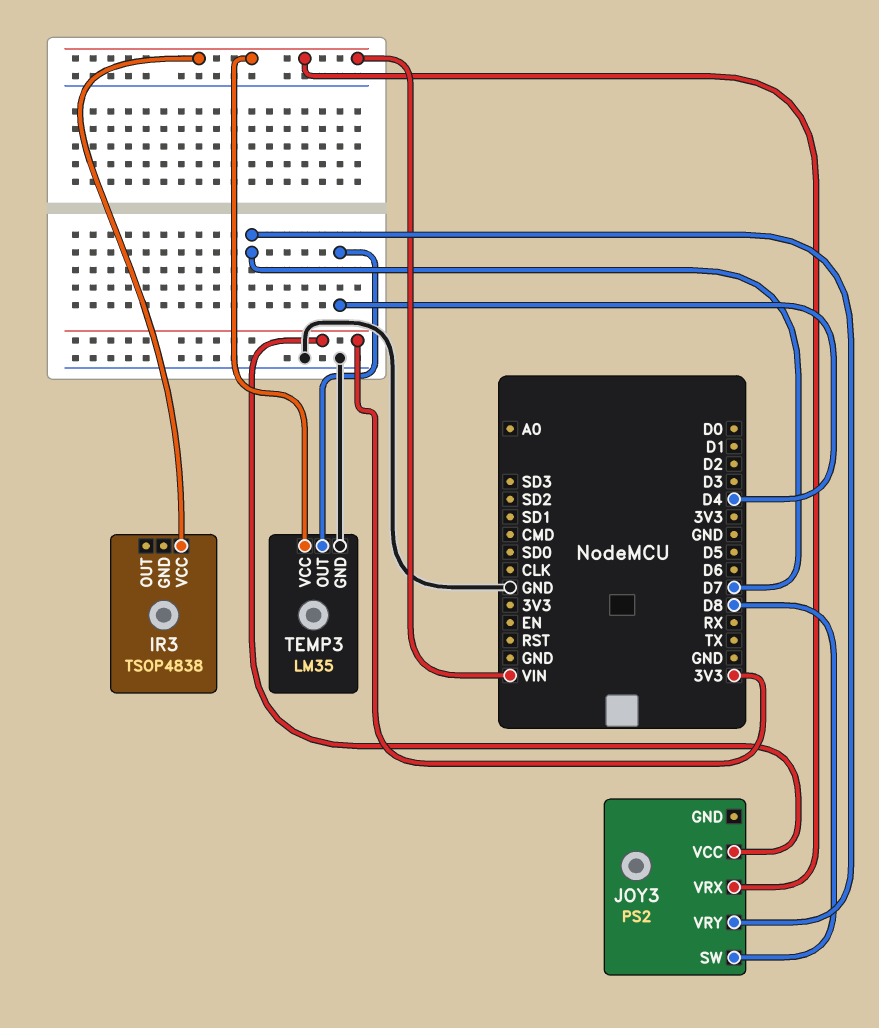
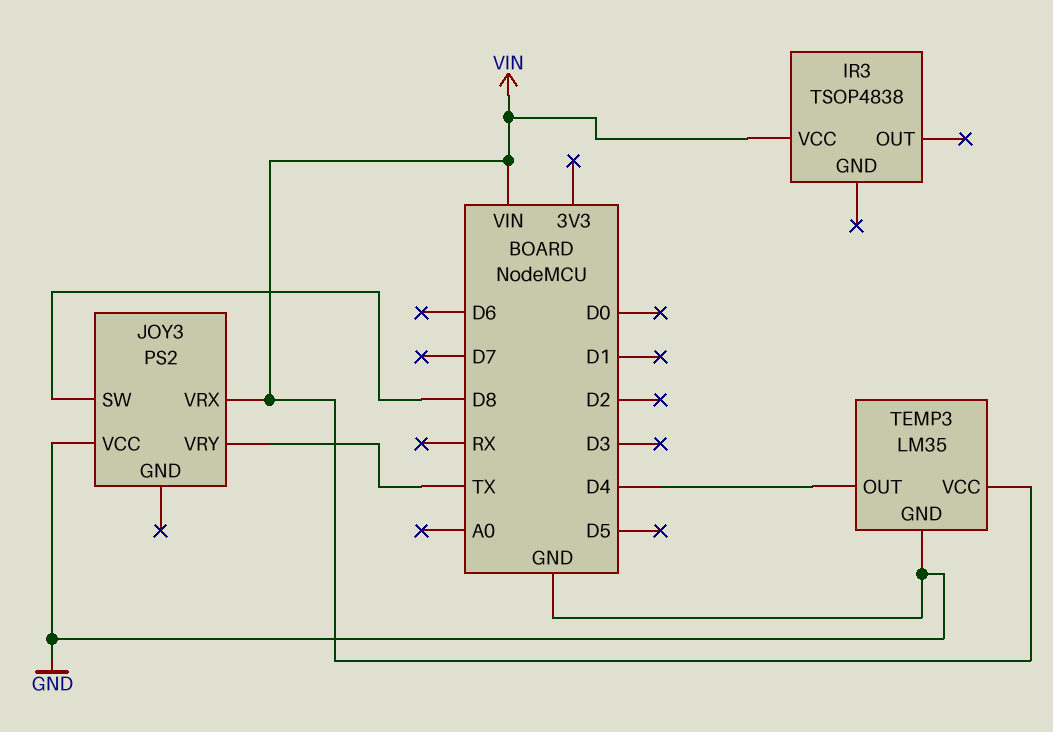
JOY3 pin VCC: 3V3 -> GND
JOY3 pin VRY: D7 -> TX

